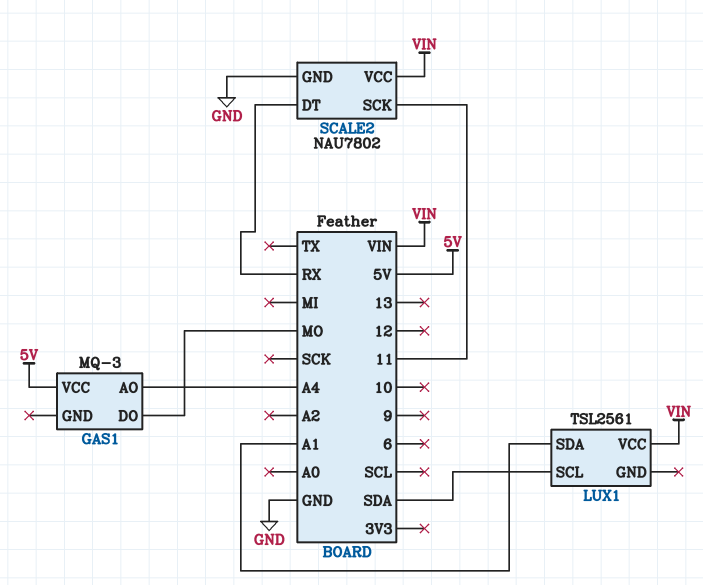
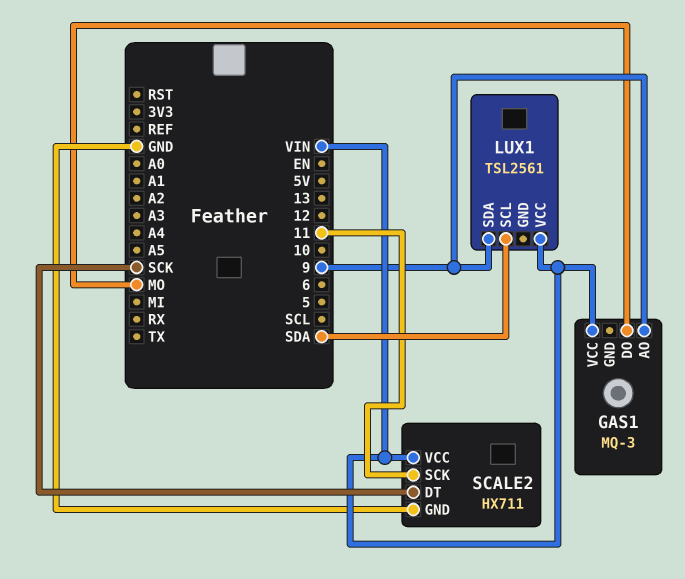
GAS1 pin AO: A4 -> 9
GAS1 pin VCC: 5V -> VIN
LUX1 pin SDA: A1 -> 9
SCALE2: NAU7802 -> HX711
SCALE2 pin DT: RX -> SCK

